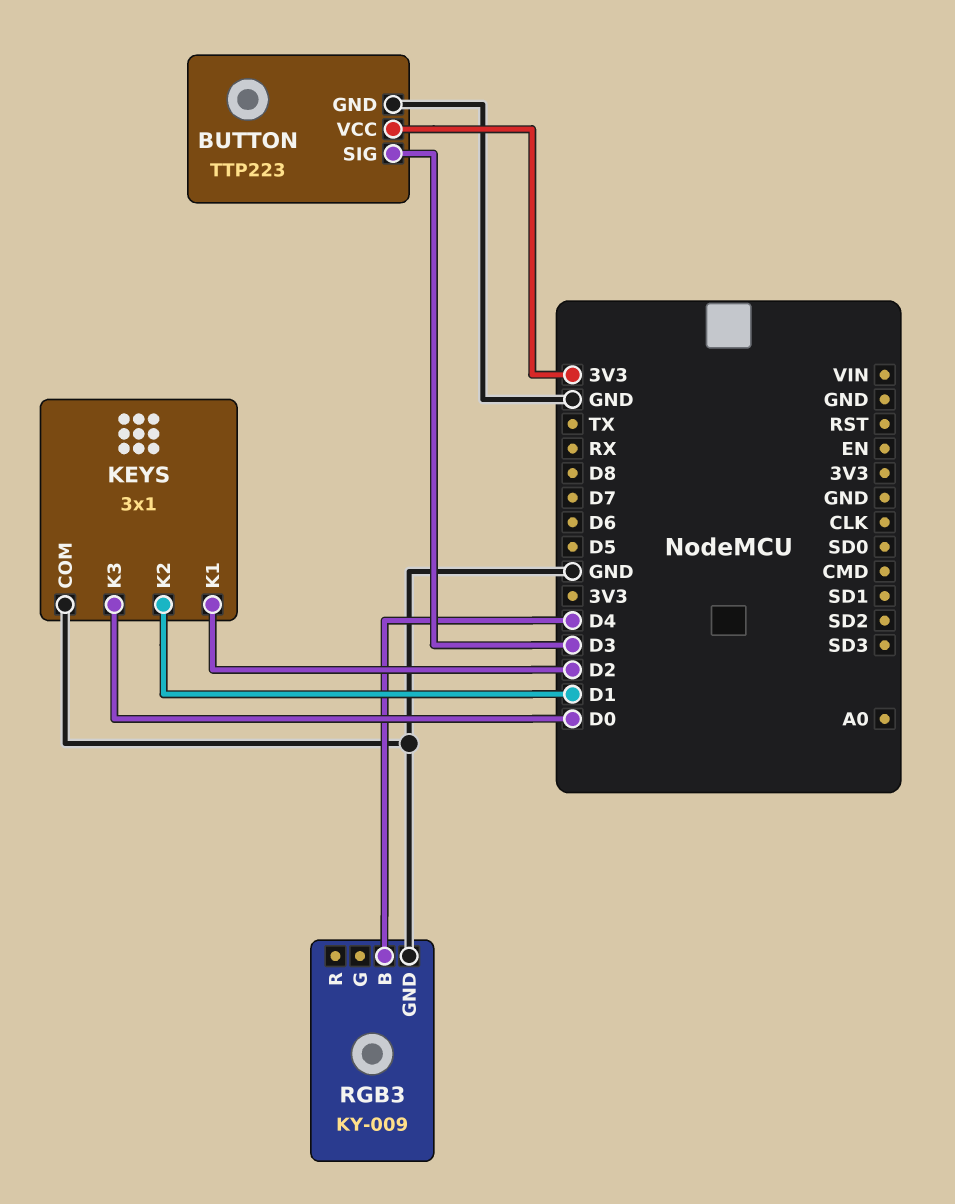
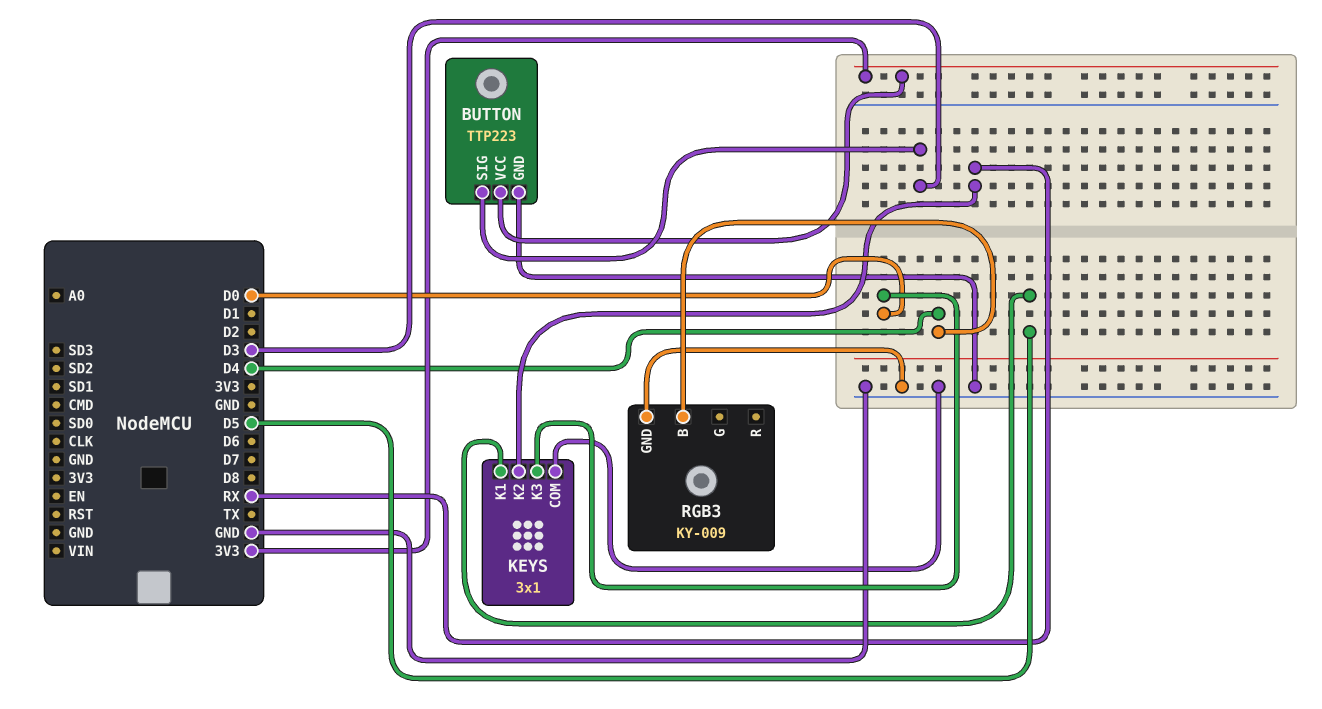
KEYS pin K1: D2 -> D5
KEYS pin K2: D1 -> RX

